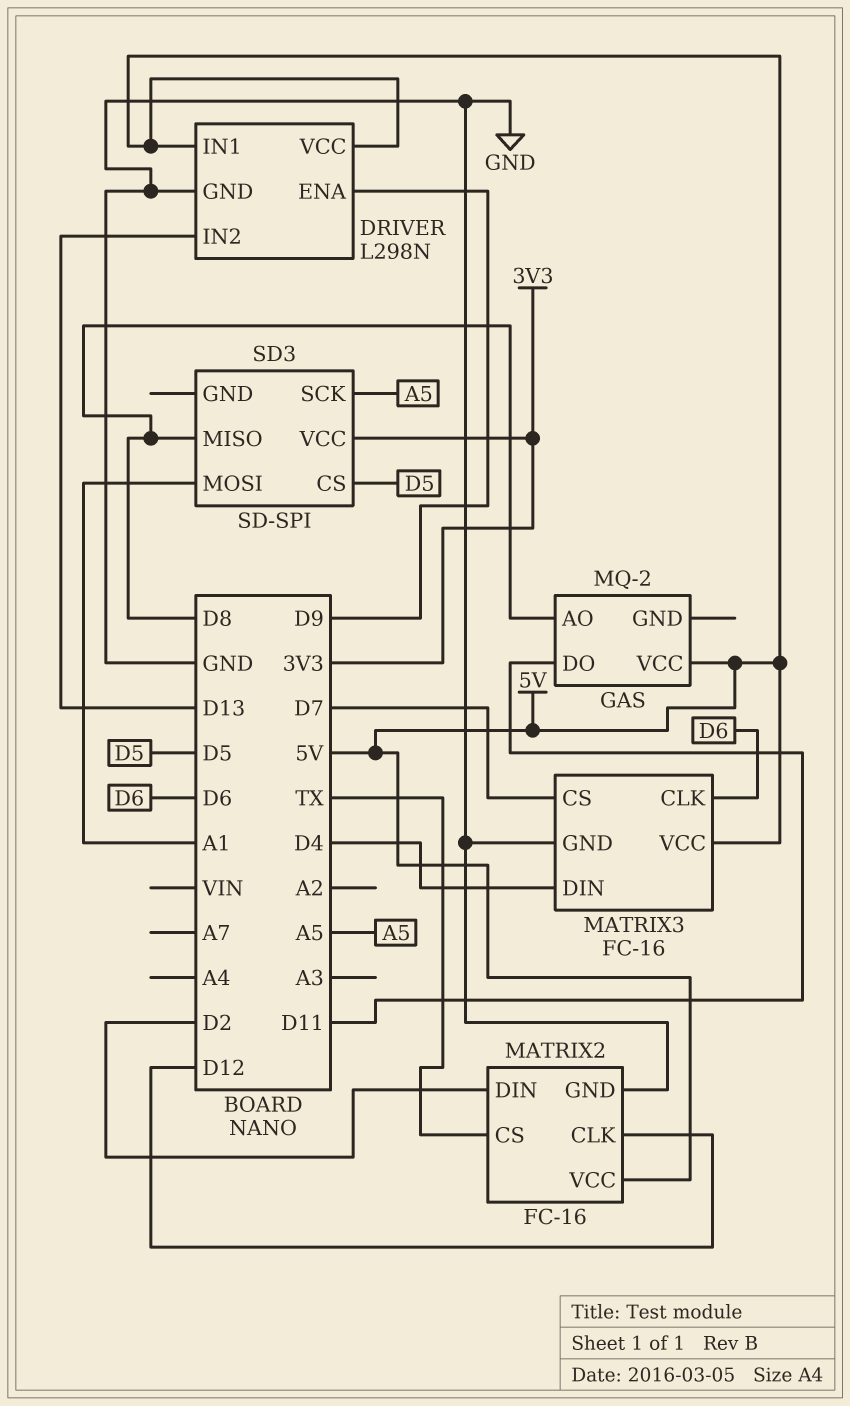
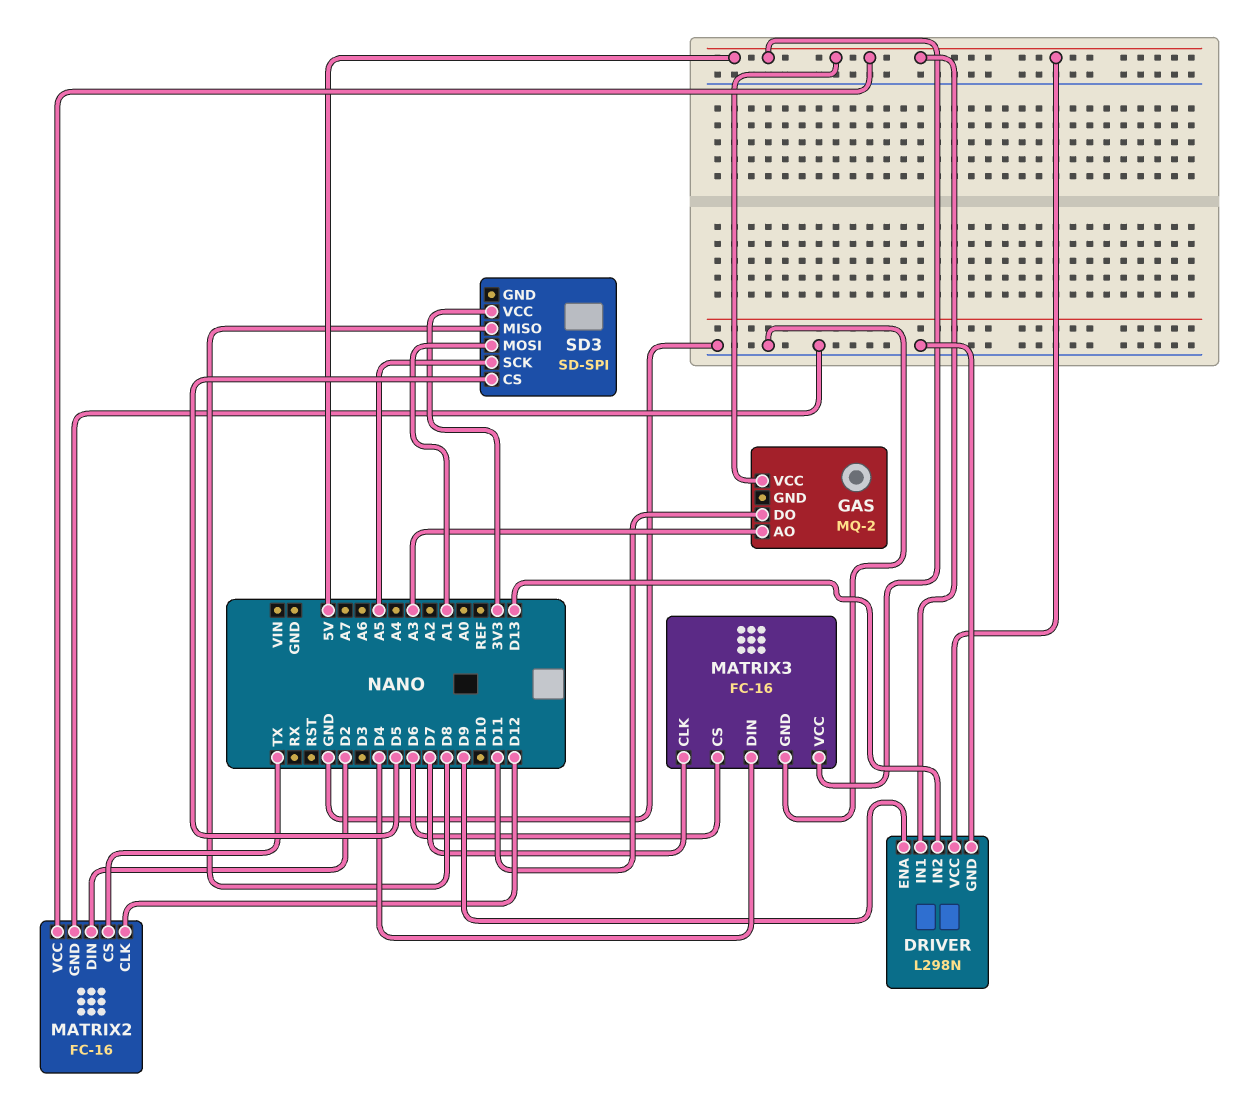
GAS pin AO: D8 -> A3
MATRIX3 pin CLK: D6 -> D7
MATRIX3 pin CS: D7 -> D6

